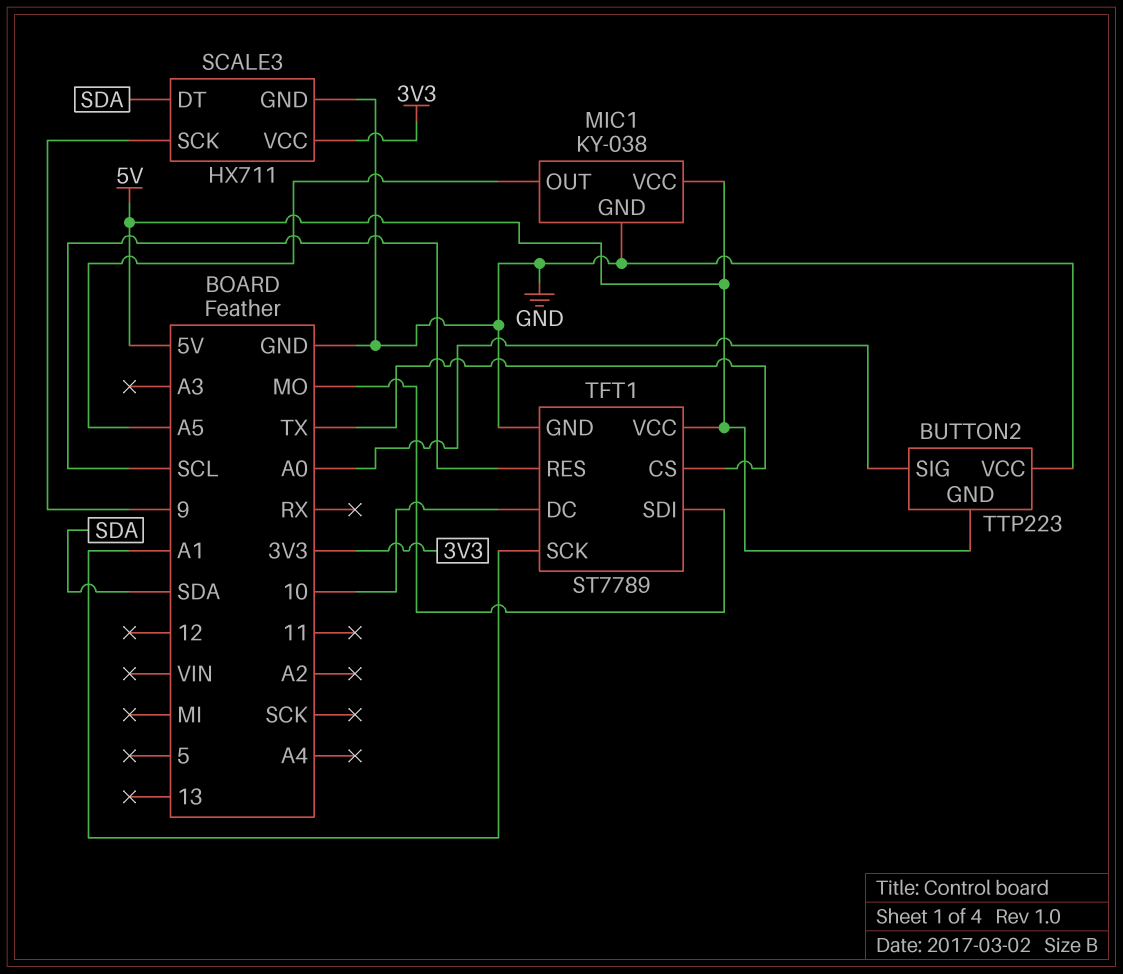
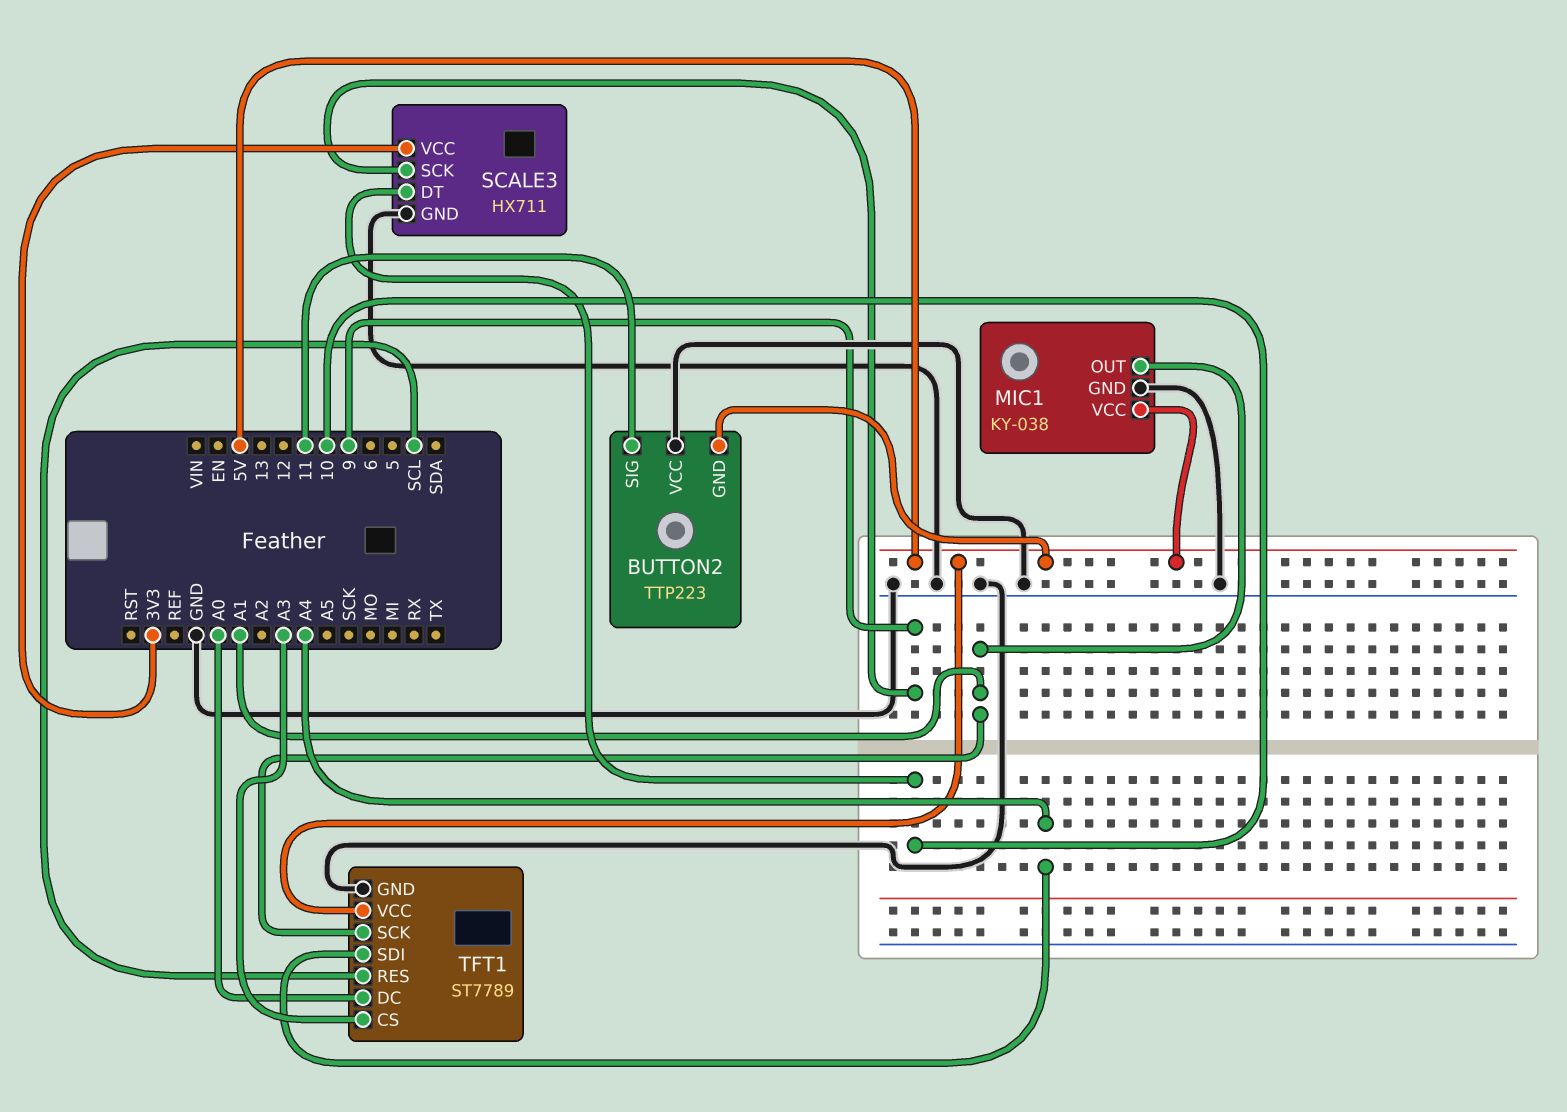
BUTTON2 pin SIG: A0 -> 11
MIC1 pin OUT: A5 -> A1
SCALE3 pin DT: SDA -> 10
TFT1 pin CS: TX -> A3
TFT1 pin DC: 10 -> A0
TFT1 pin SDI: MO -> A4

